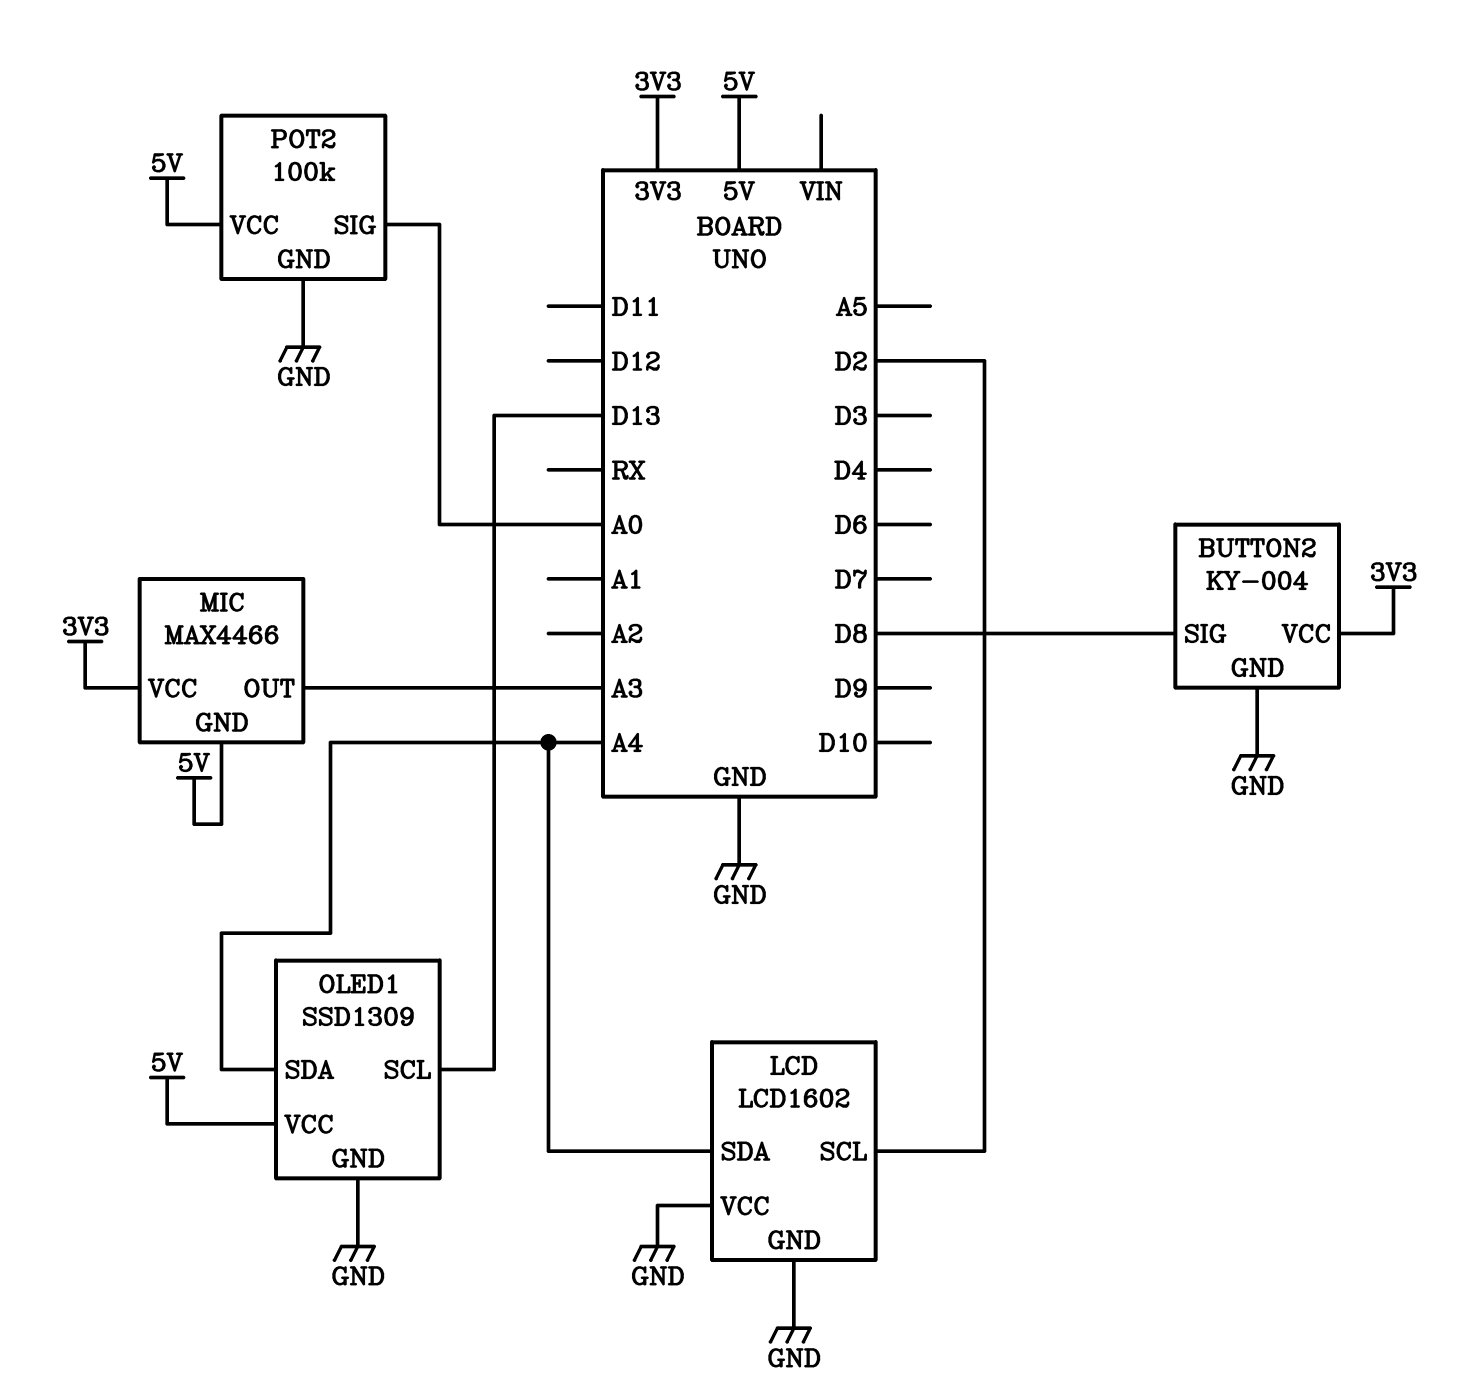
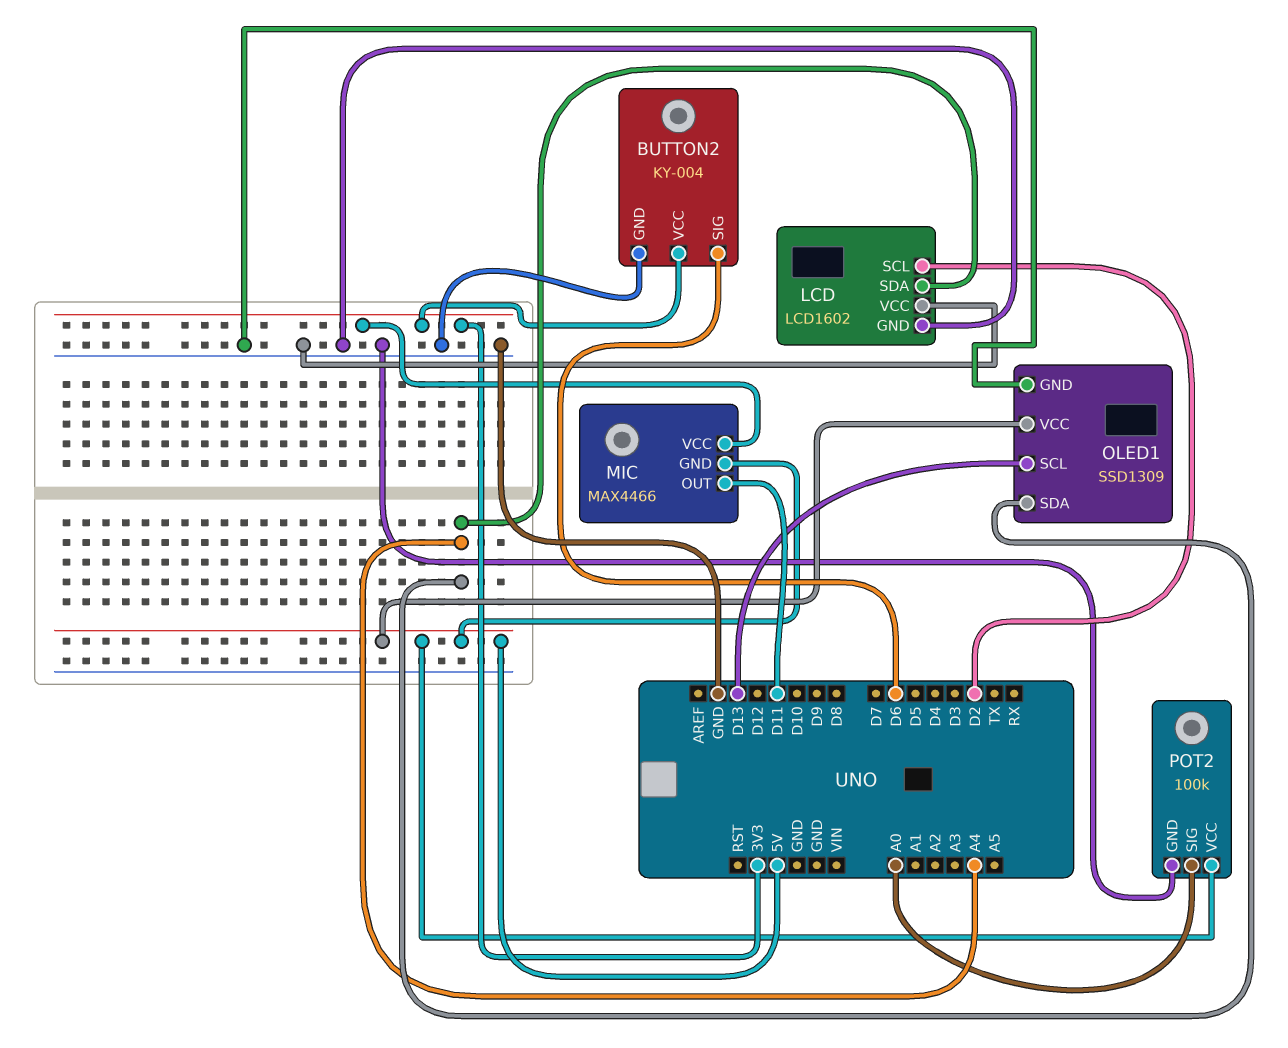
BUTTON2 pin SIG: D8 -> D6
MIC pin OUT: A3 -> D11

